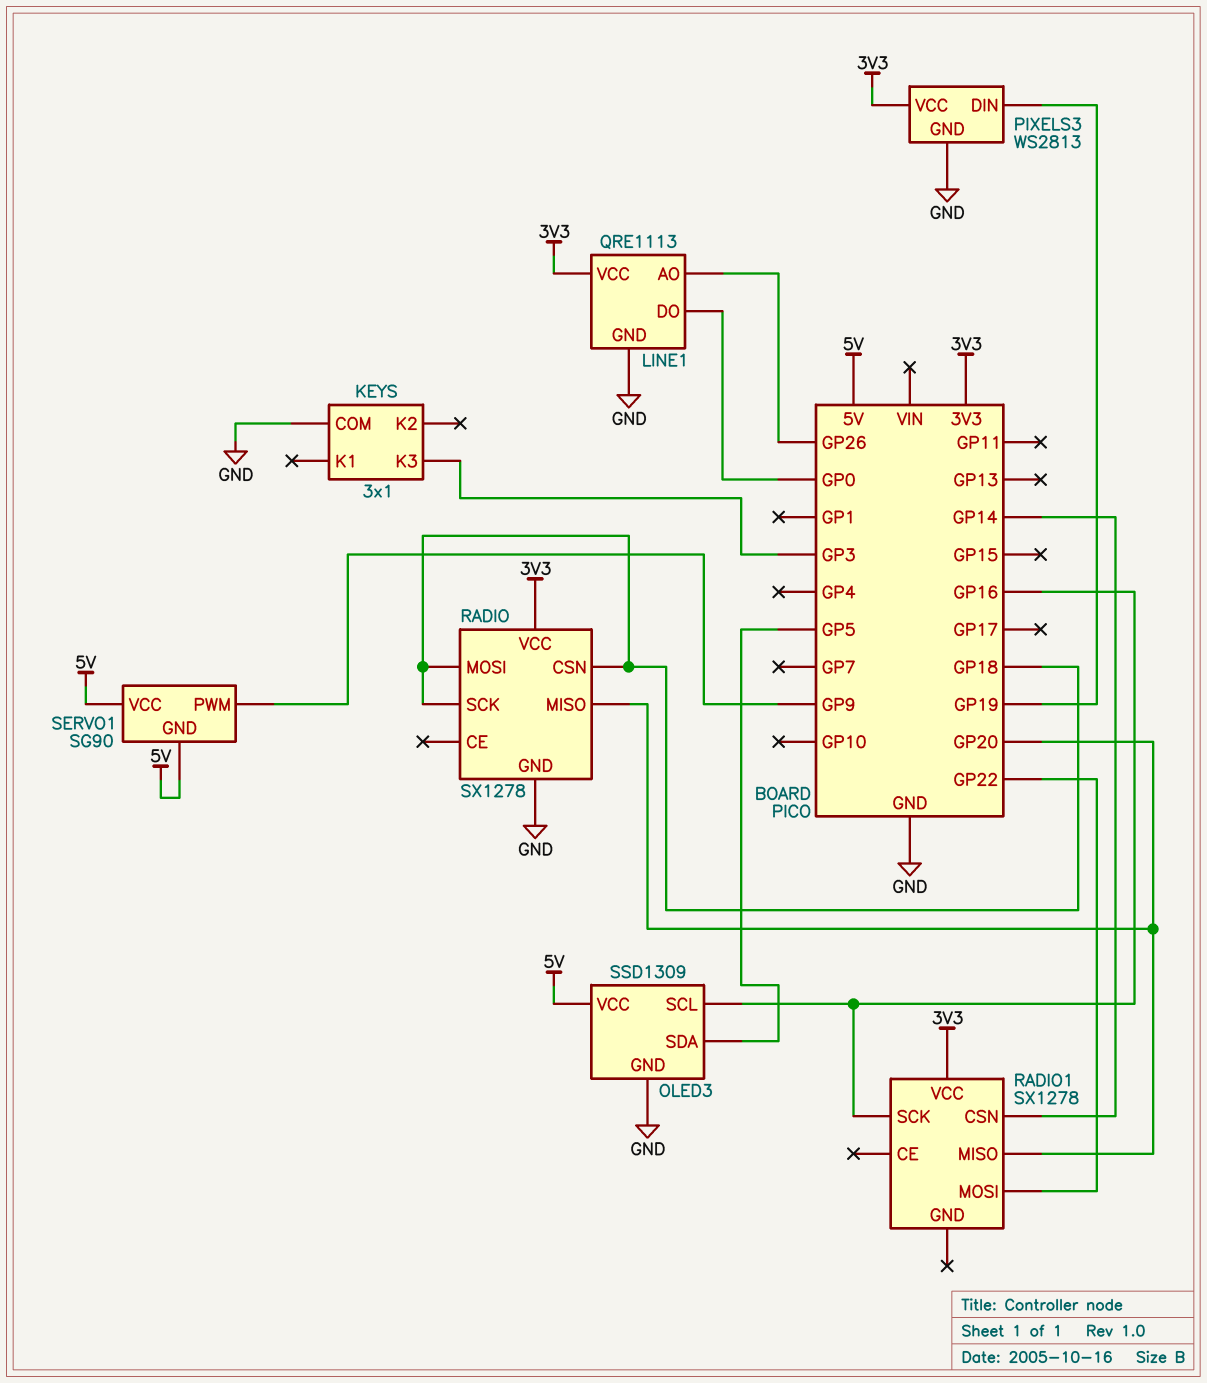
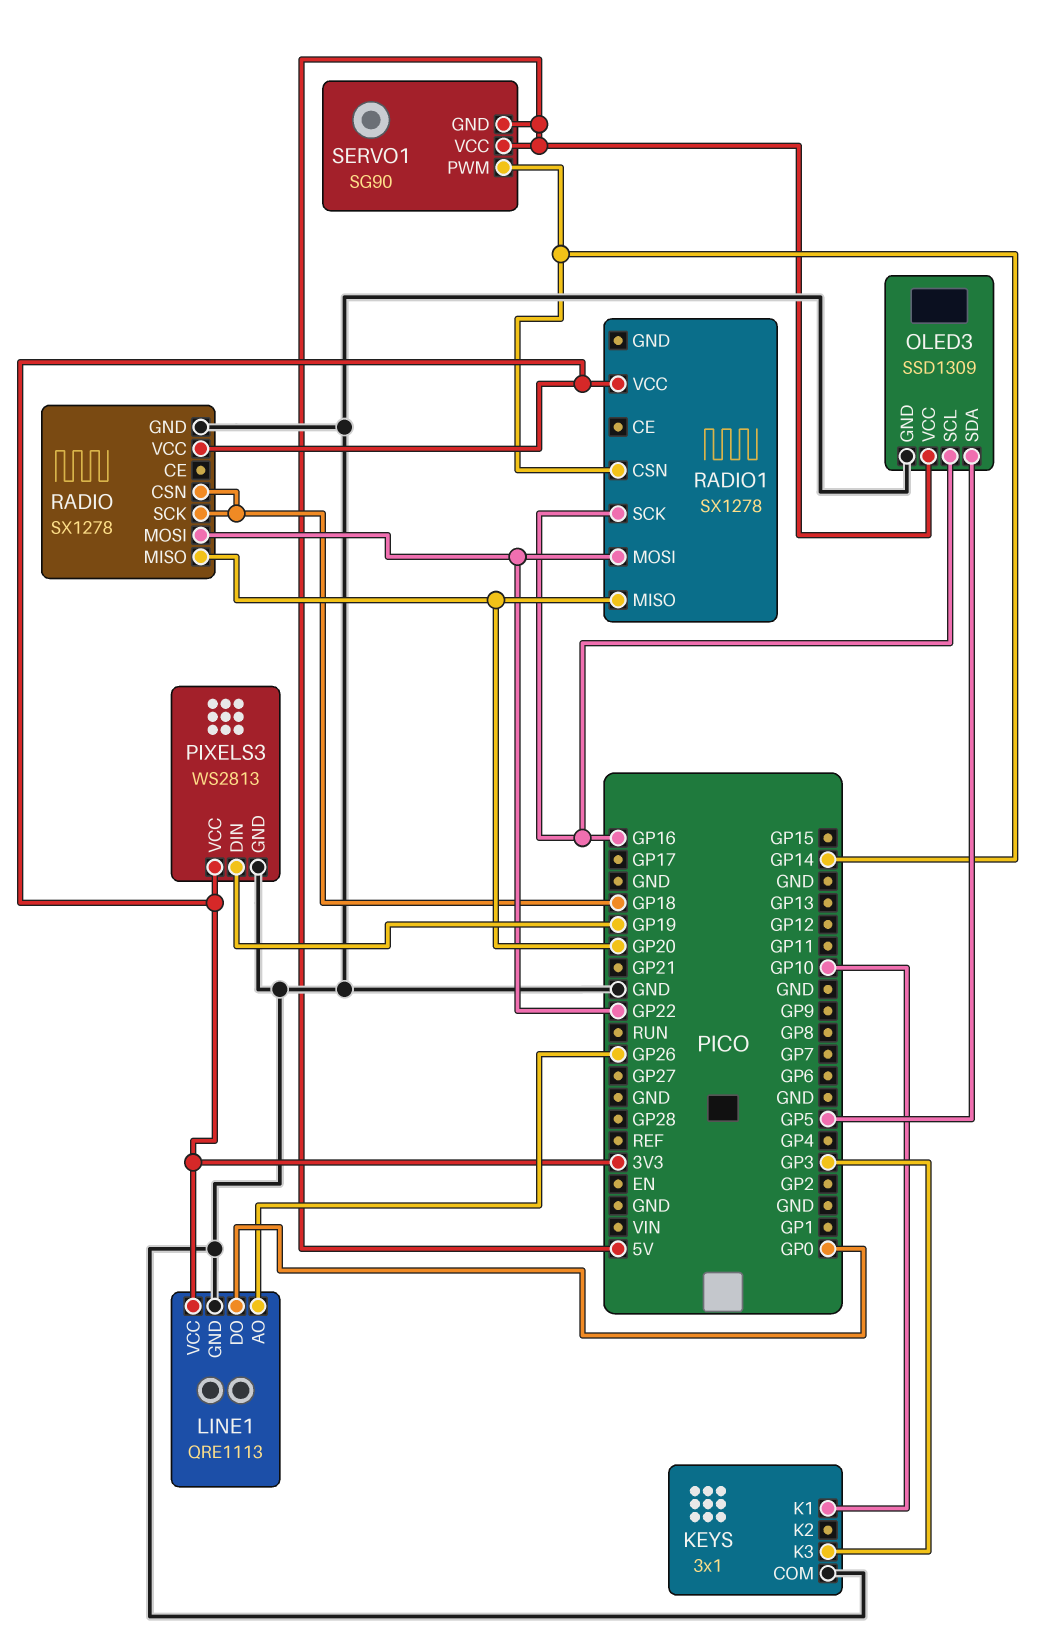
KEYS pin K1: none -> GP10
RADIO pin MOSI: GP18 -> GP22
SERVO1 pin PWM: GP9 -> GP14

